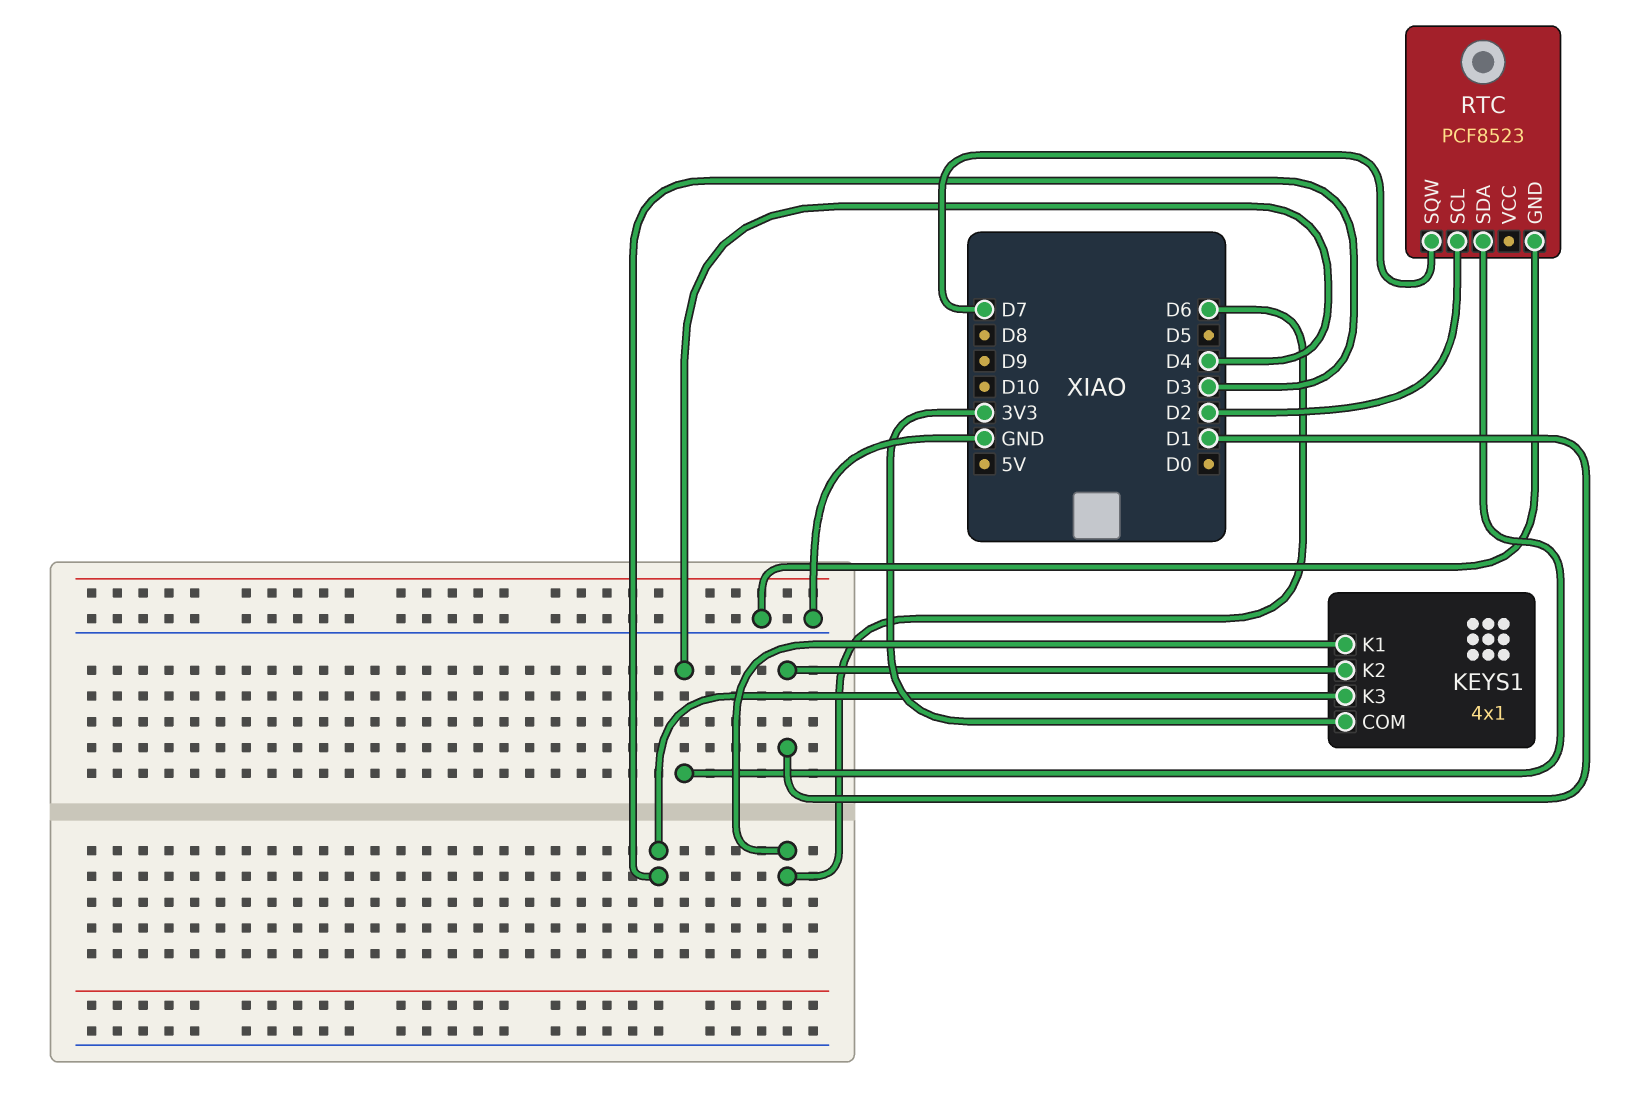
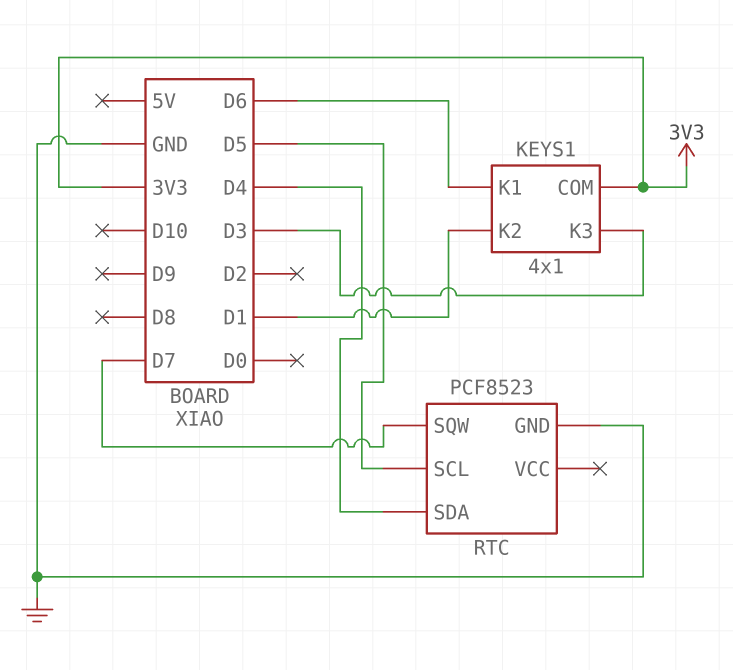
RTC pin SCL: D2 -> D5

